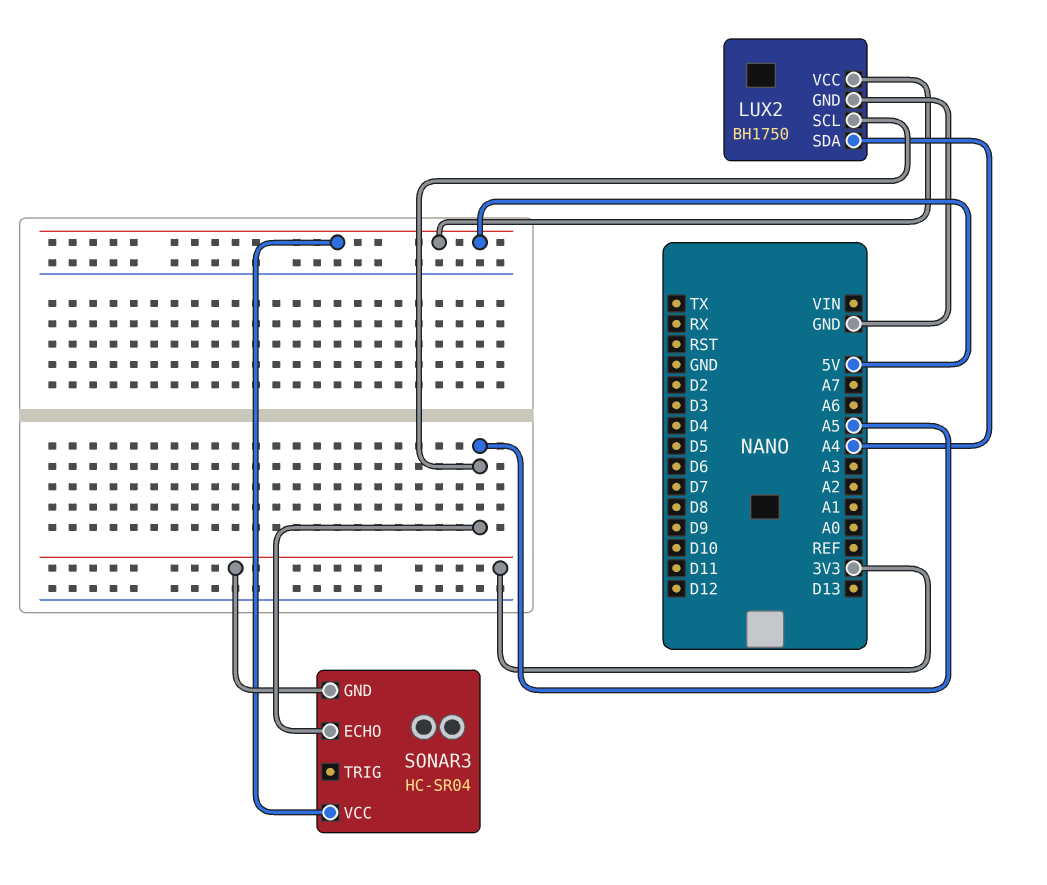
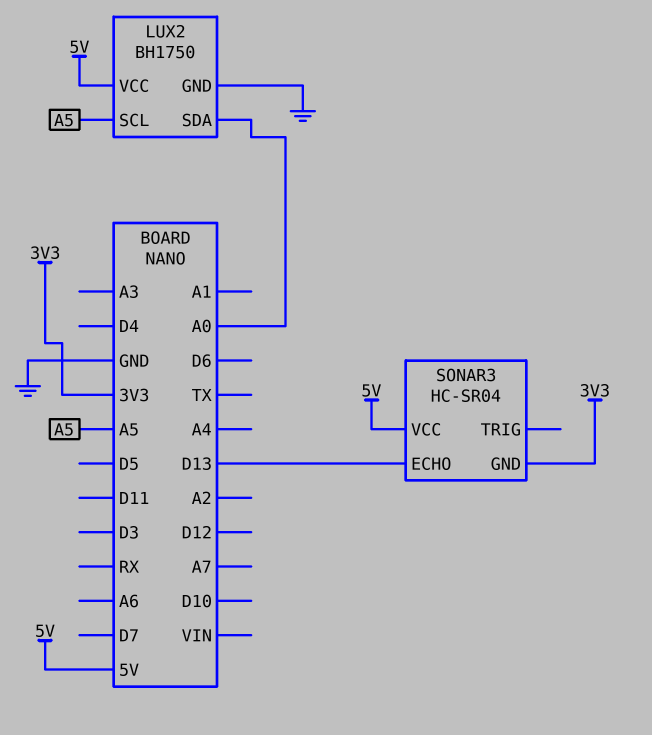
LUX2 pin SDA: A4 -> A0
SONAR3 pin ECHO: A5 -> D13

